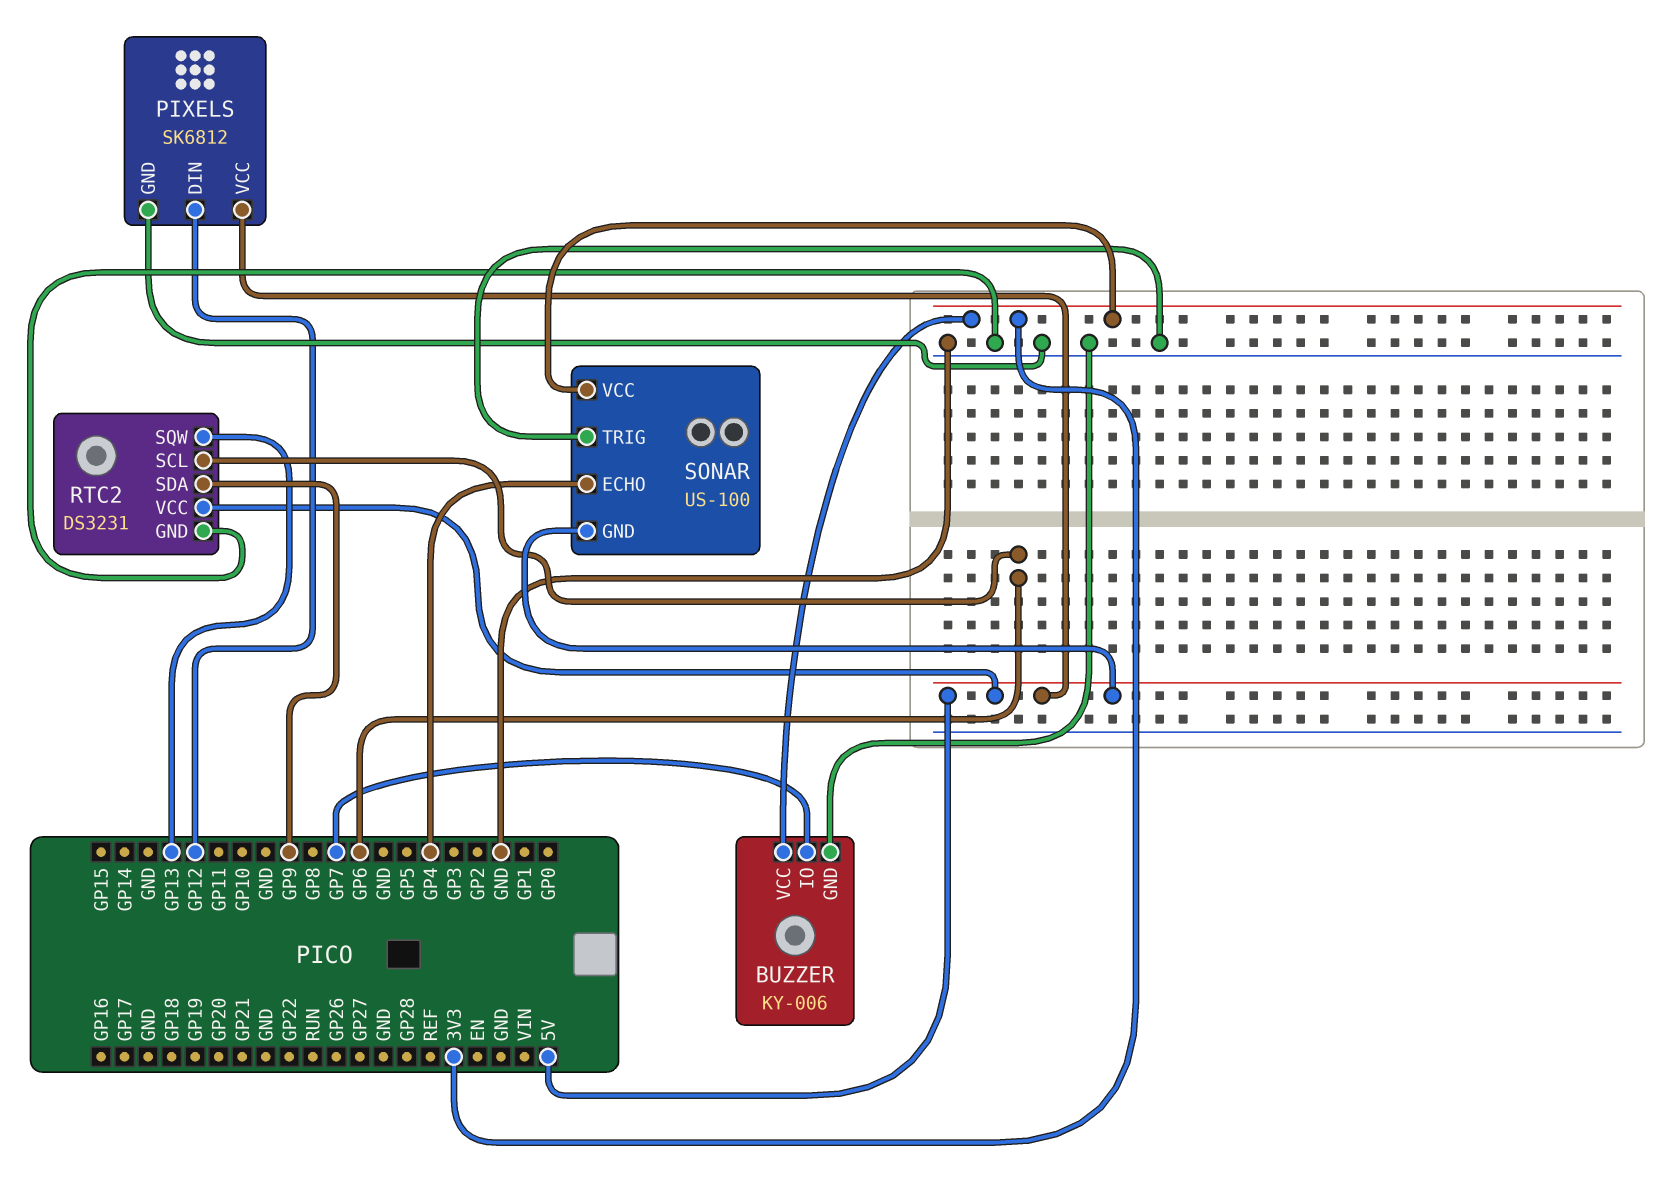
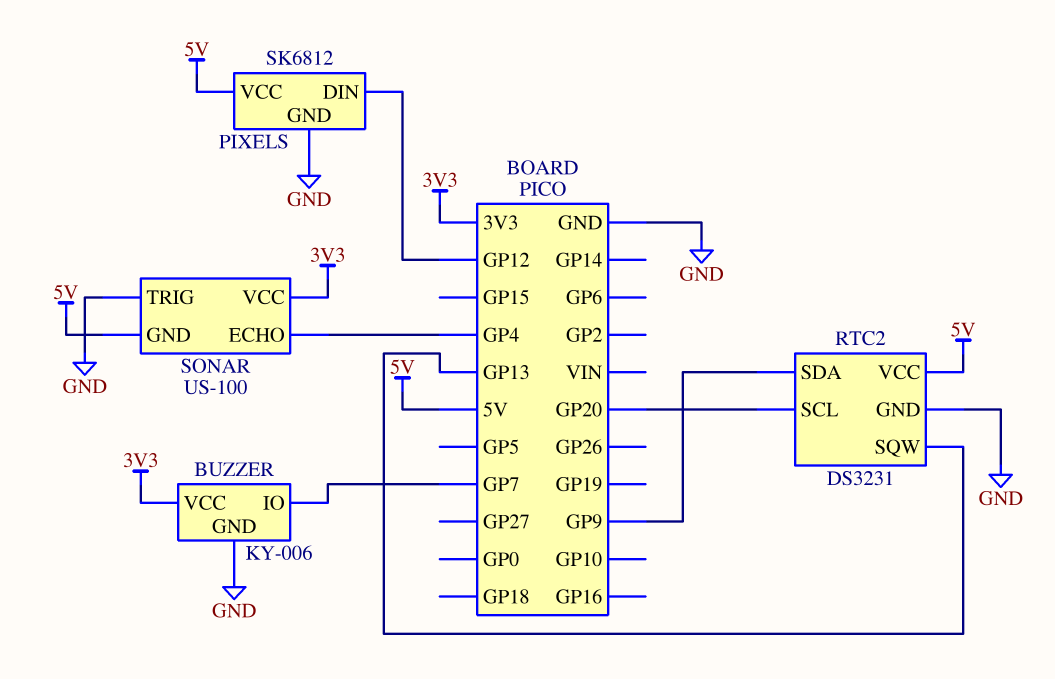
RTC2 pin SCL: GP6 -> GP20

